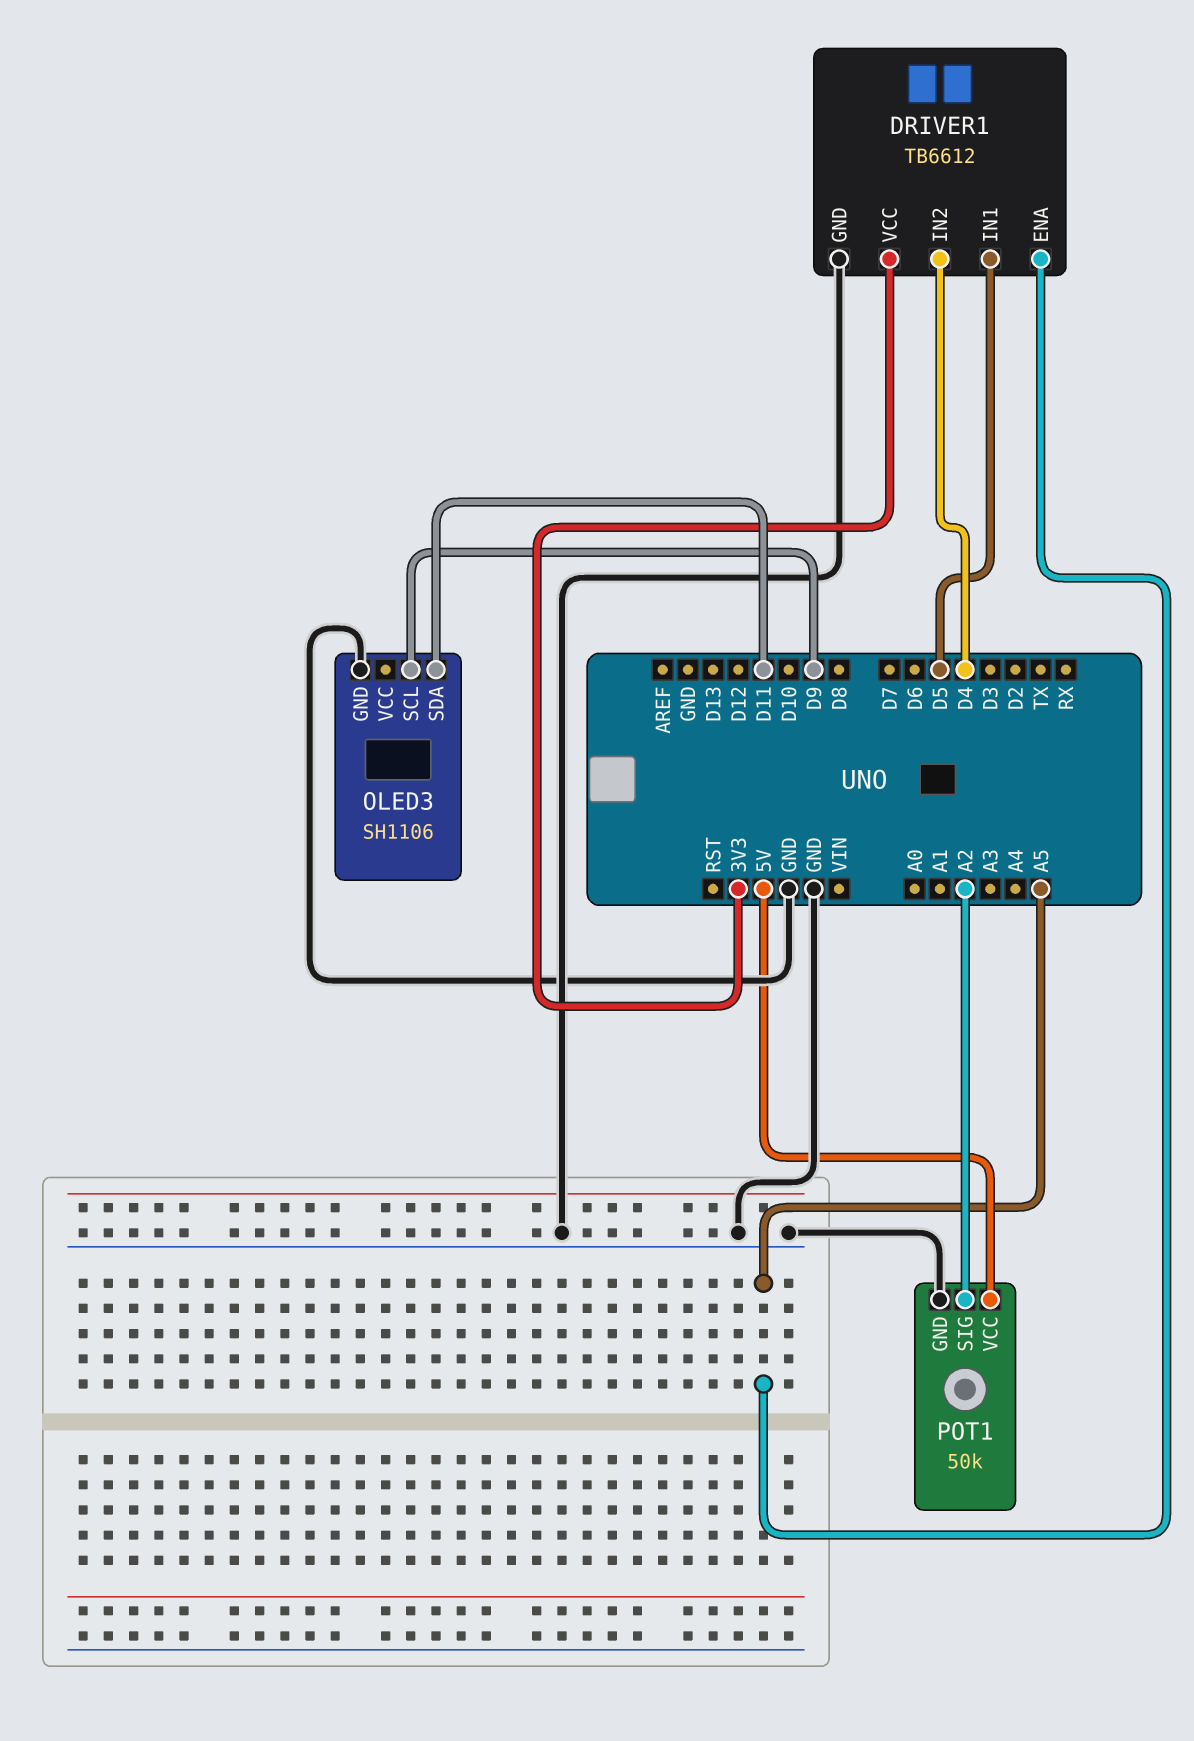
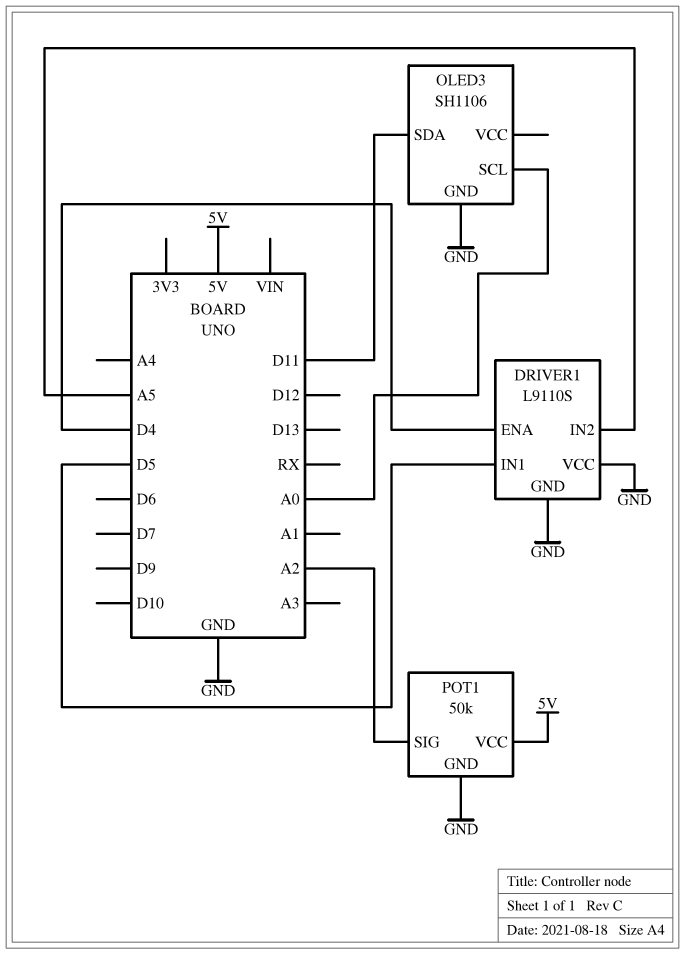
DRIVER1: TB6612 -> L9110S
DRIVER1 pin ENA: A5 -> D4
DRIVER1 pin IN2: D4 -> A5
DRIVER1 pin VCC: 3V3 -> GND
OLED3 pin SCL: D9 -> A0

